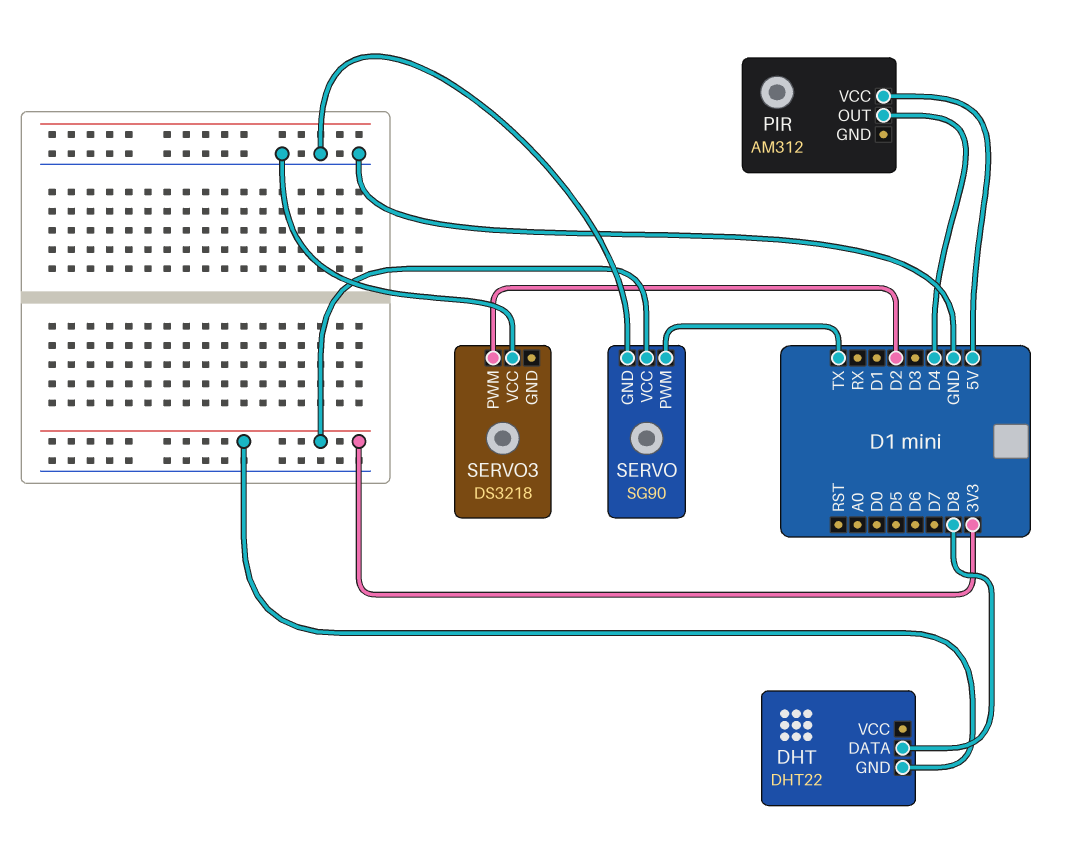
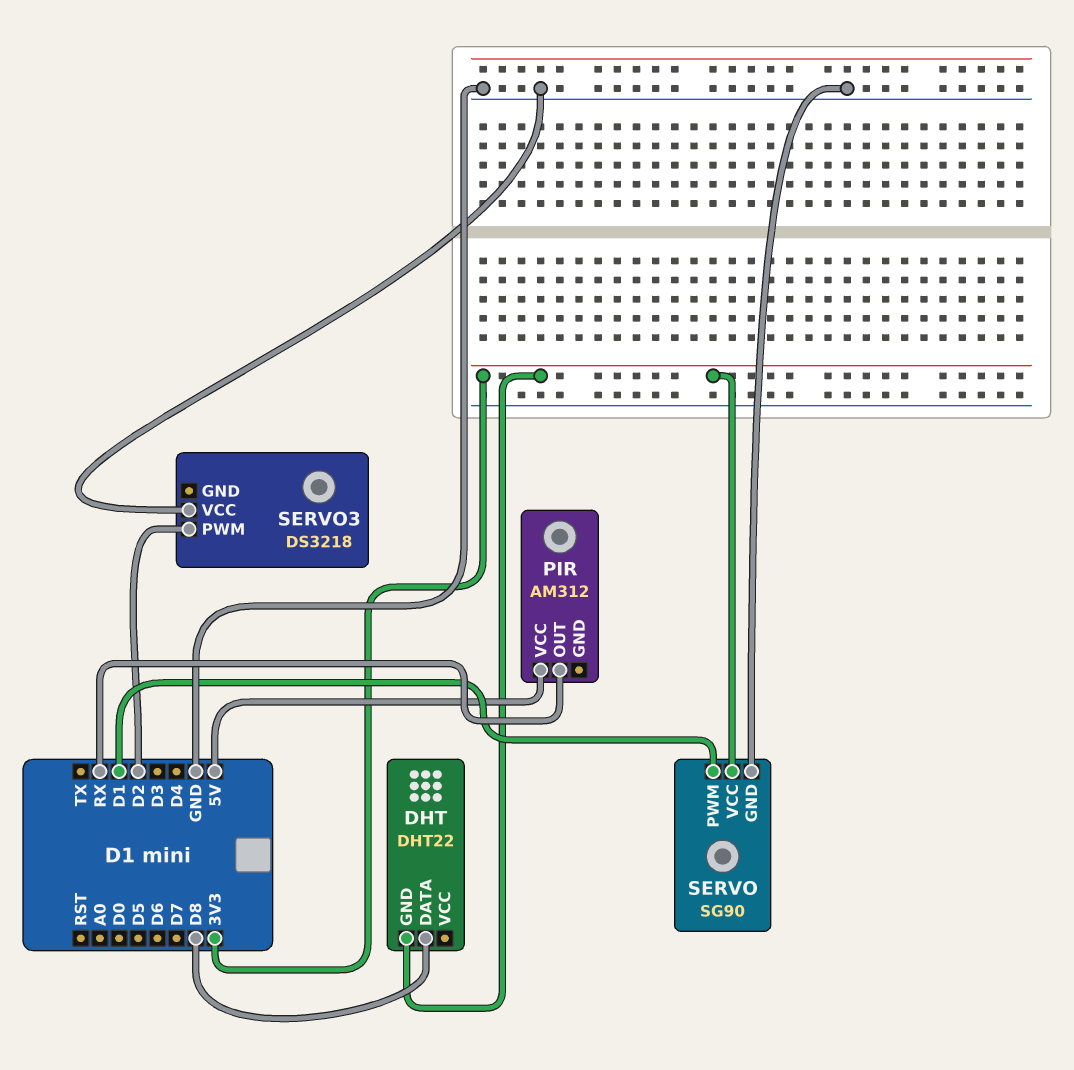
PIR pin OUT: D4 -> RX
SERVO pin PWM: TX -> D1

